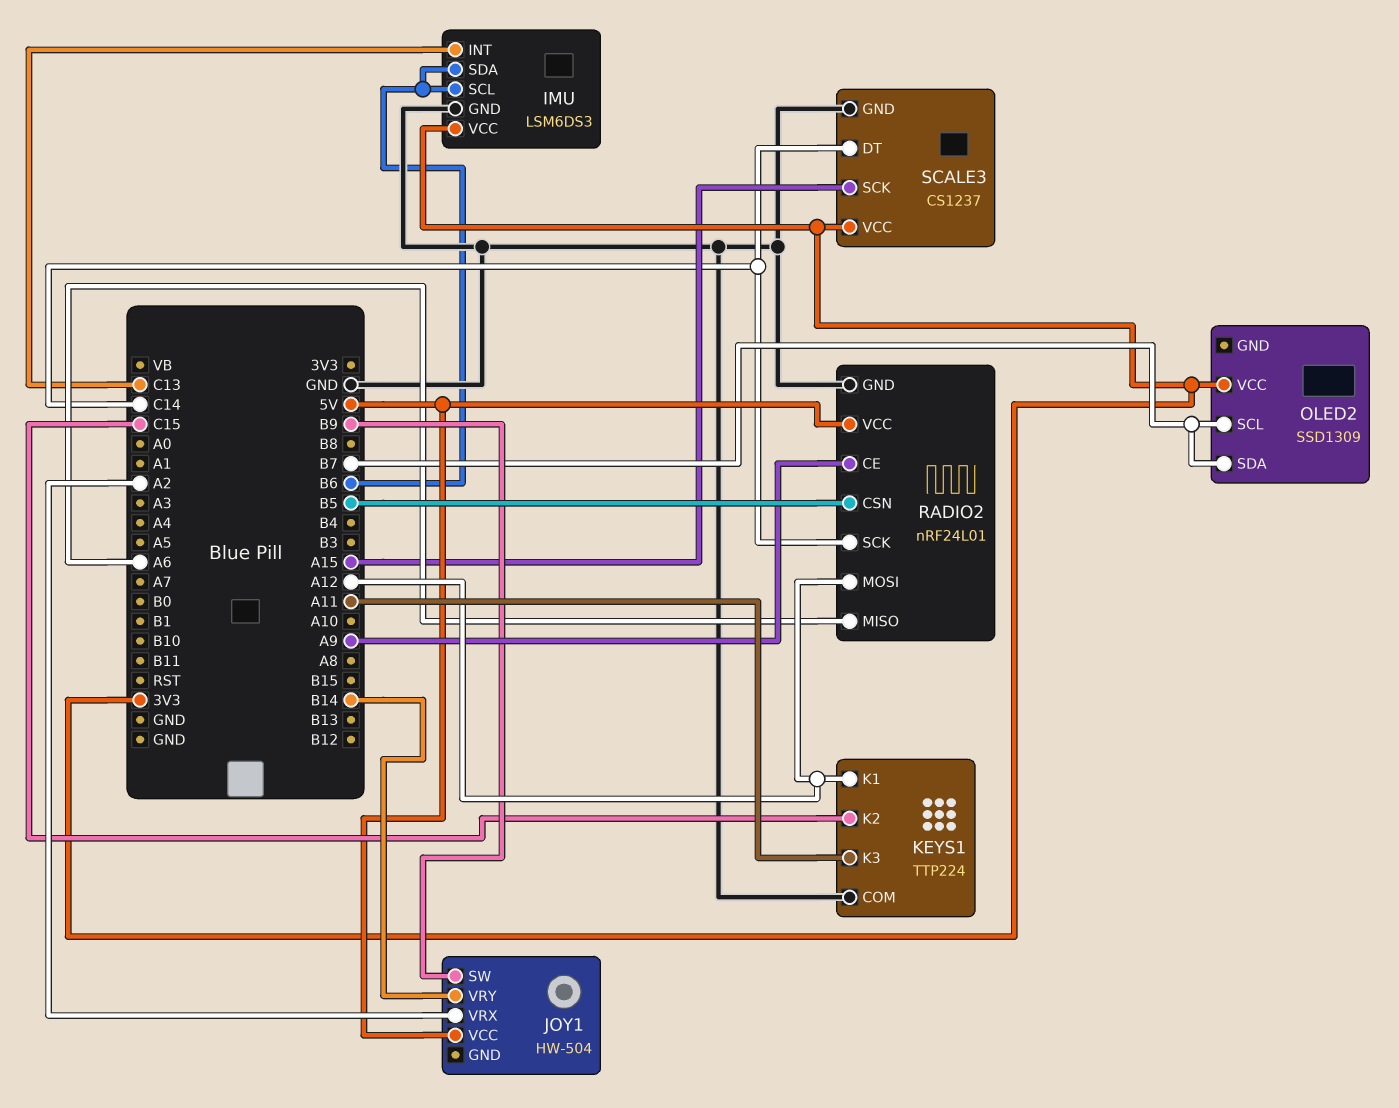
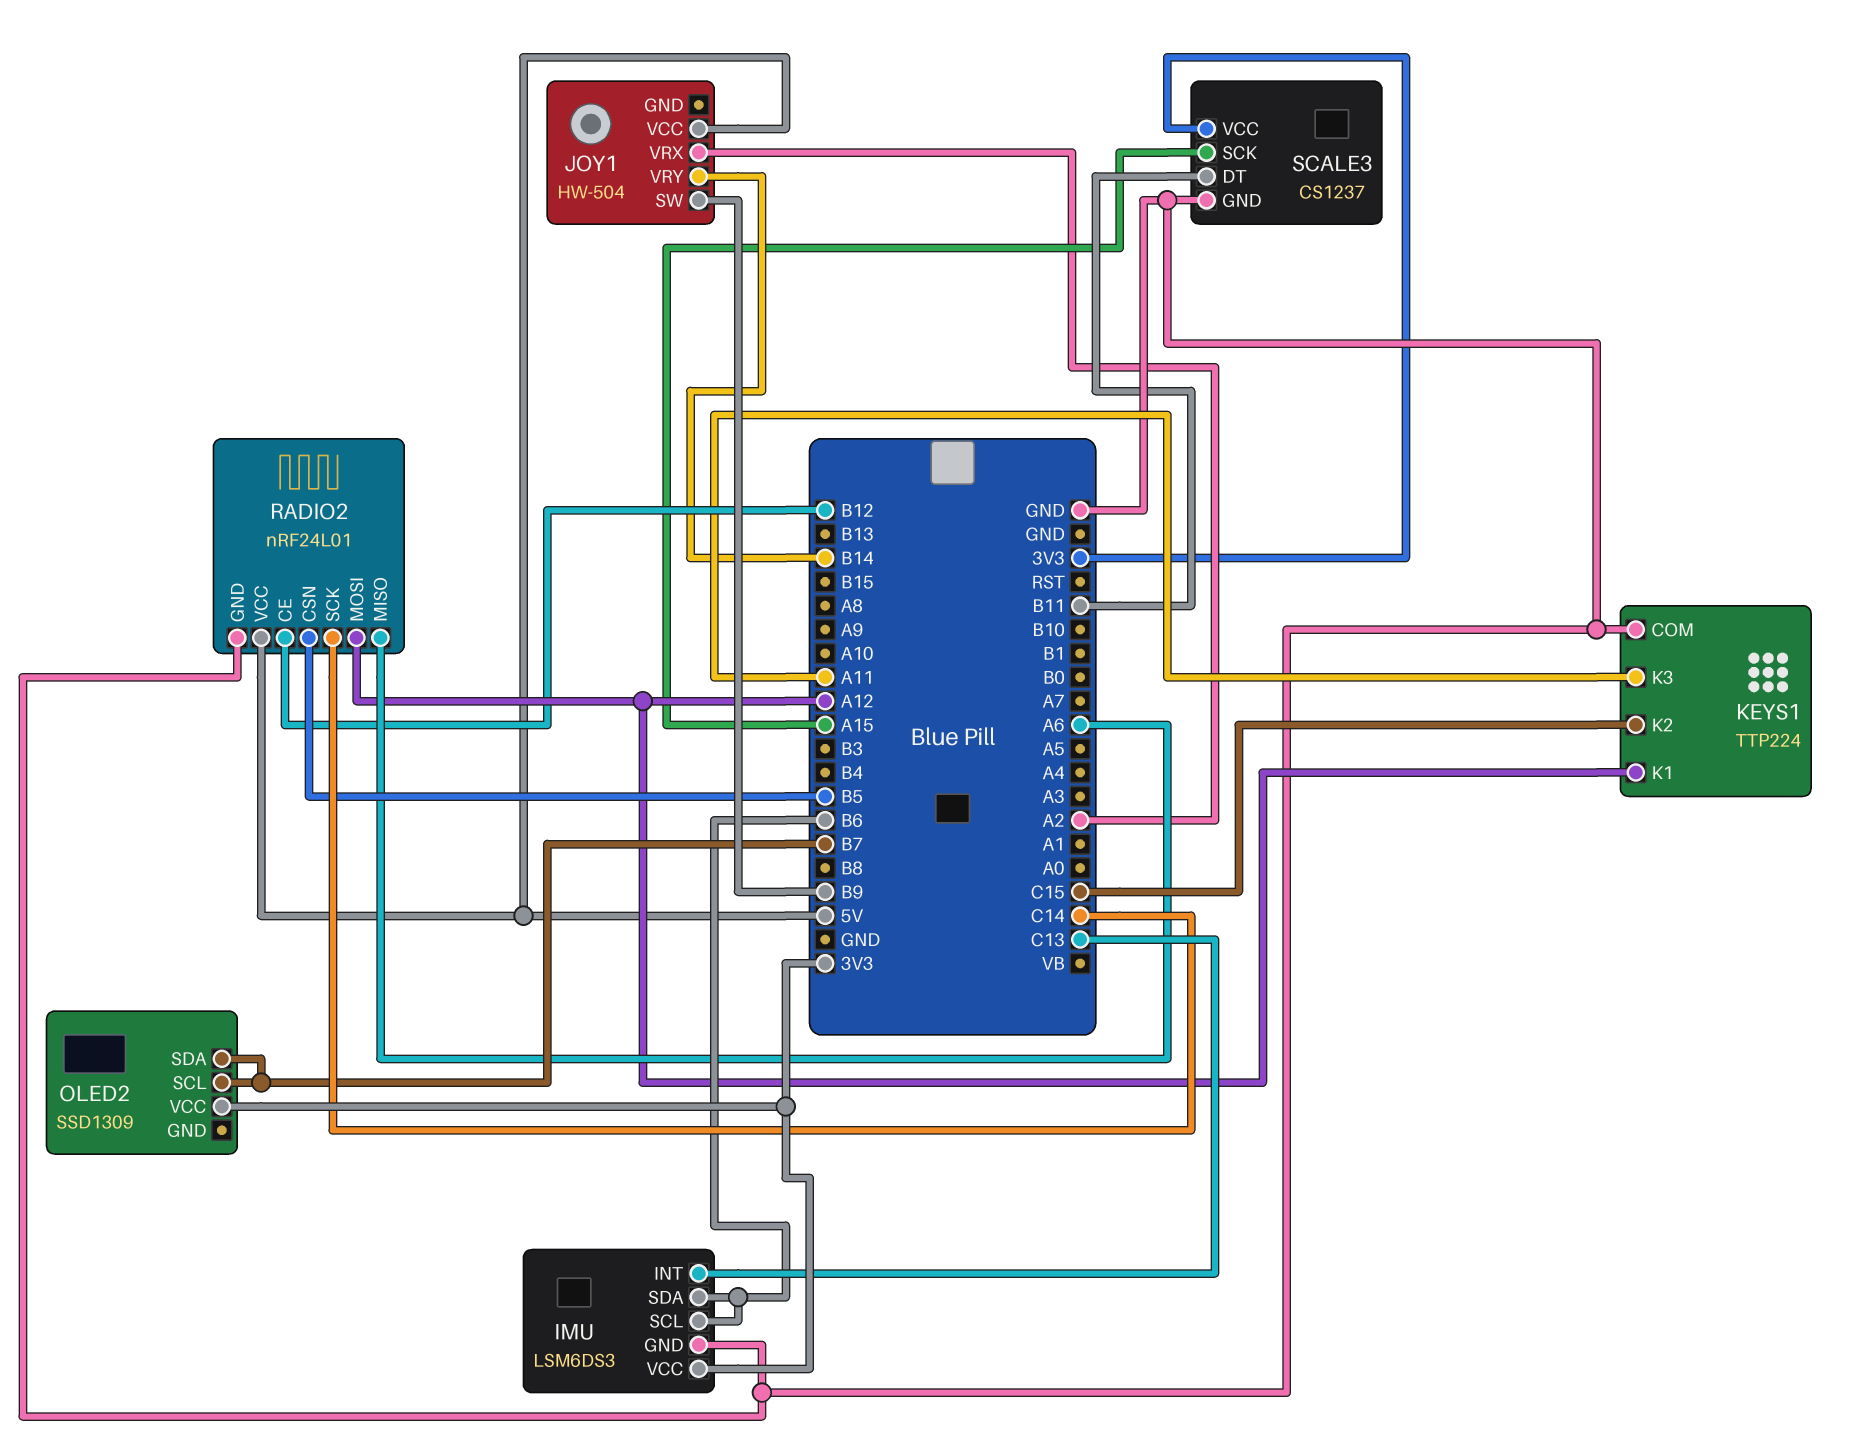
RADIO2 pin CE: A9 -> B12
SCALE3 pin DT: C14 -> B11

